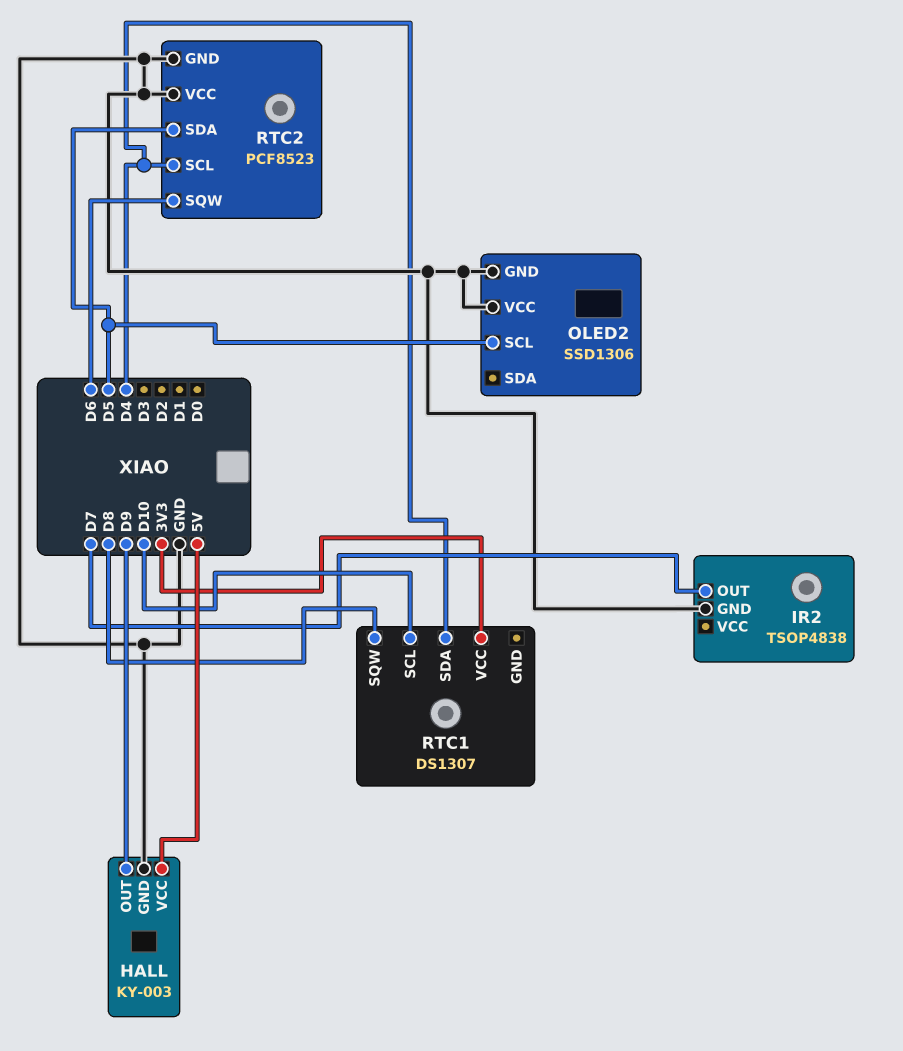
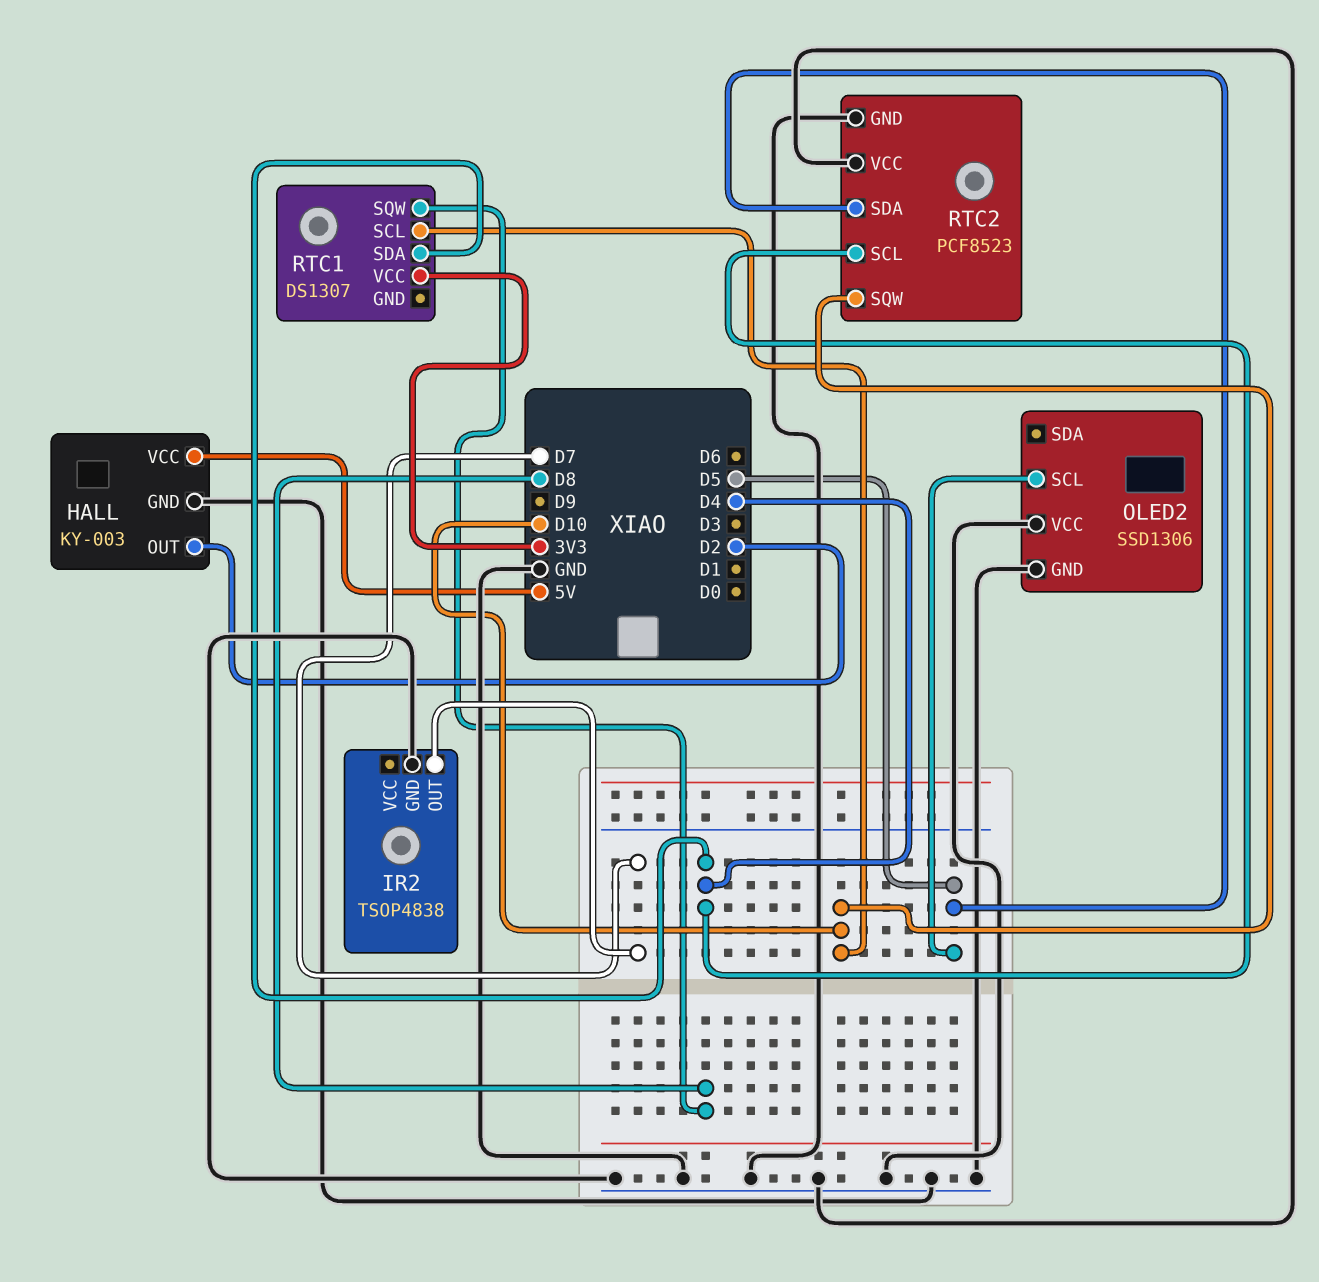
HALL pin OUT: D9 -> D2
RTC2 pin SQW: D6 -> D10

